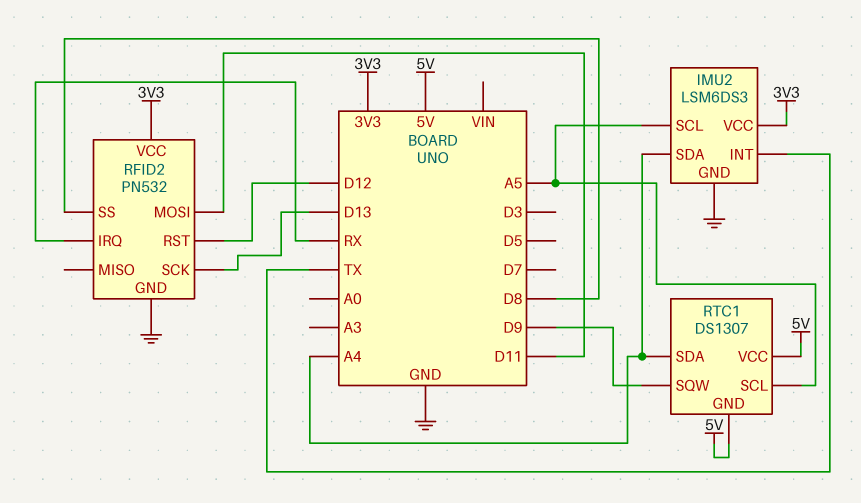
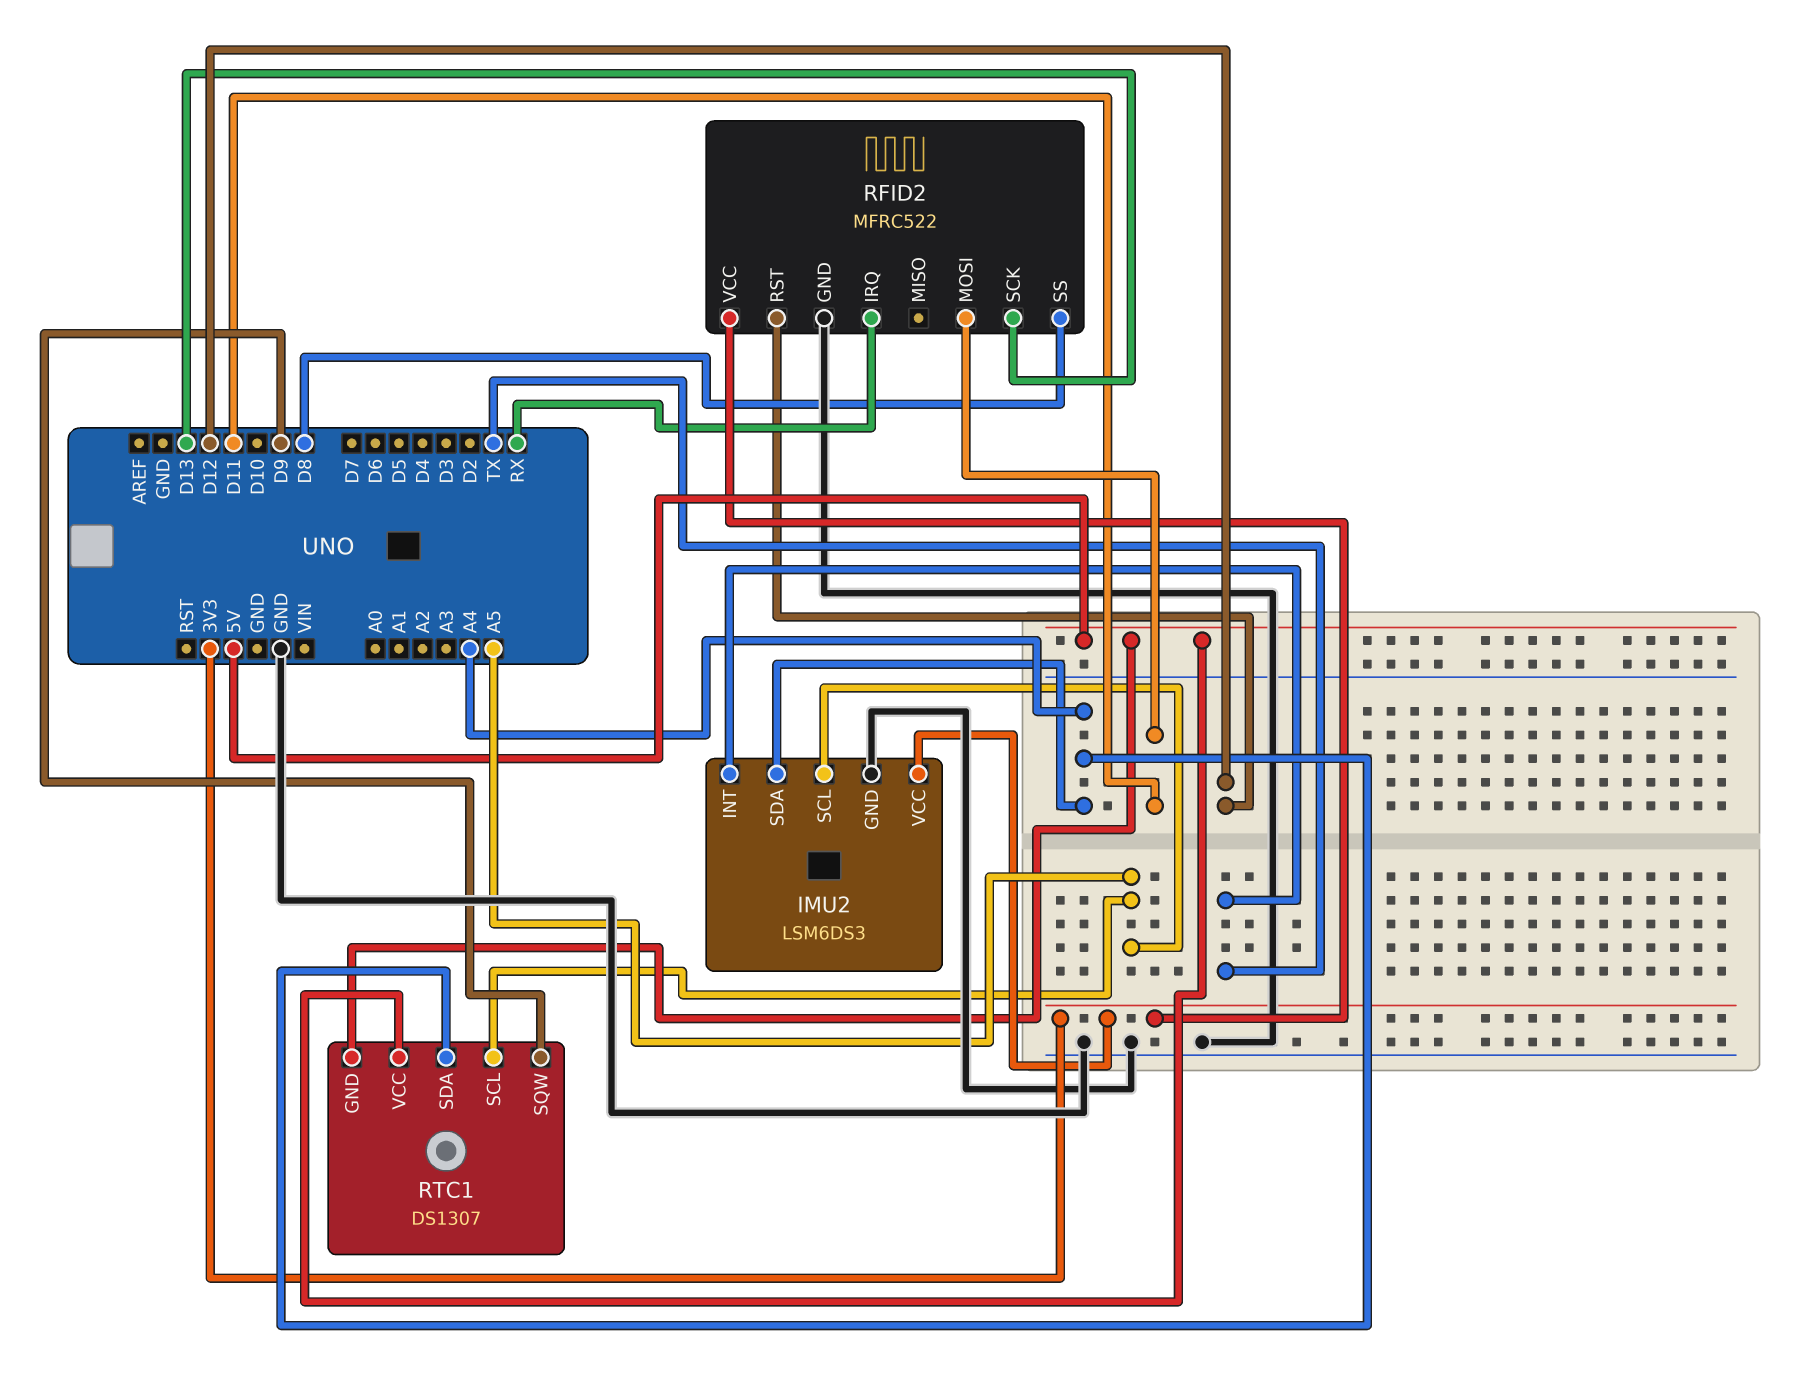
RFID2: PN532 -> MFRC522

